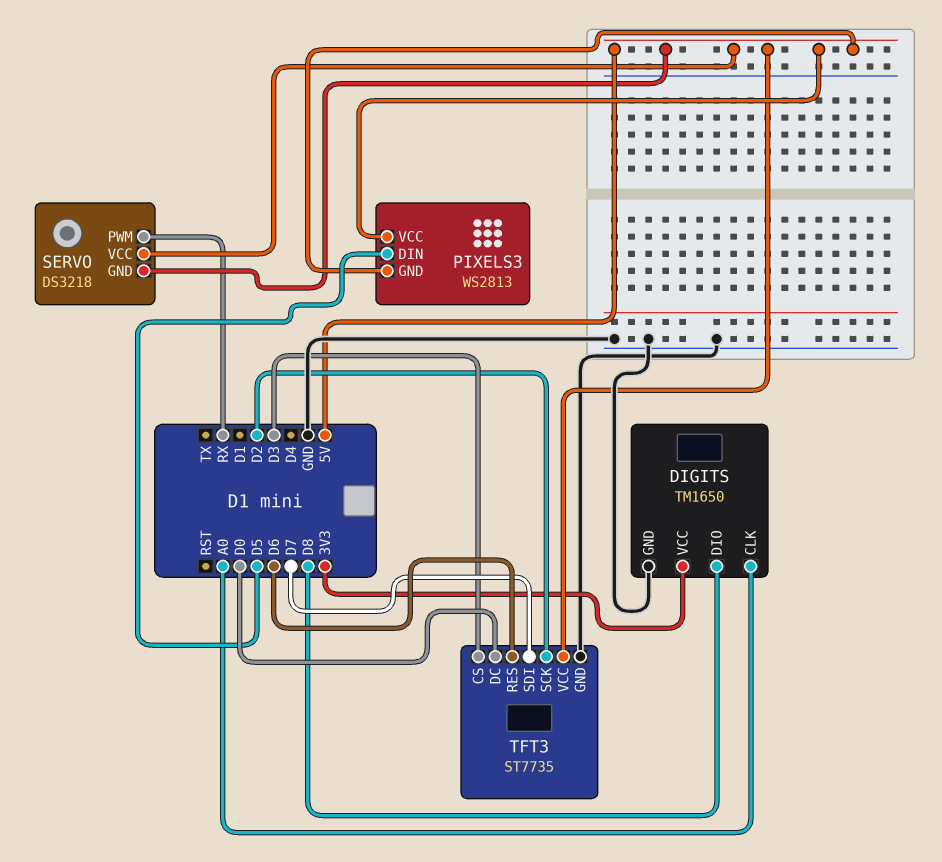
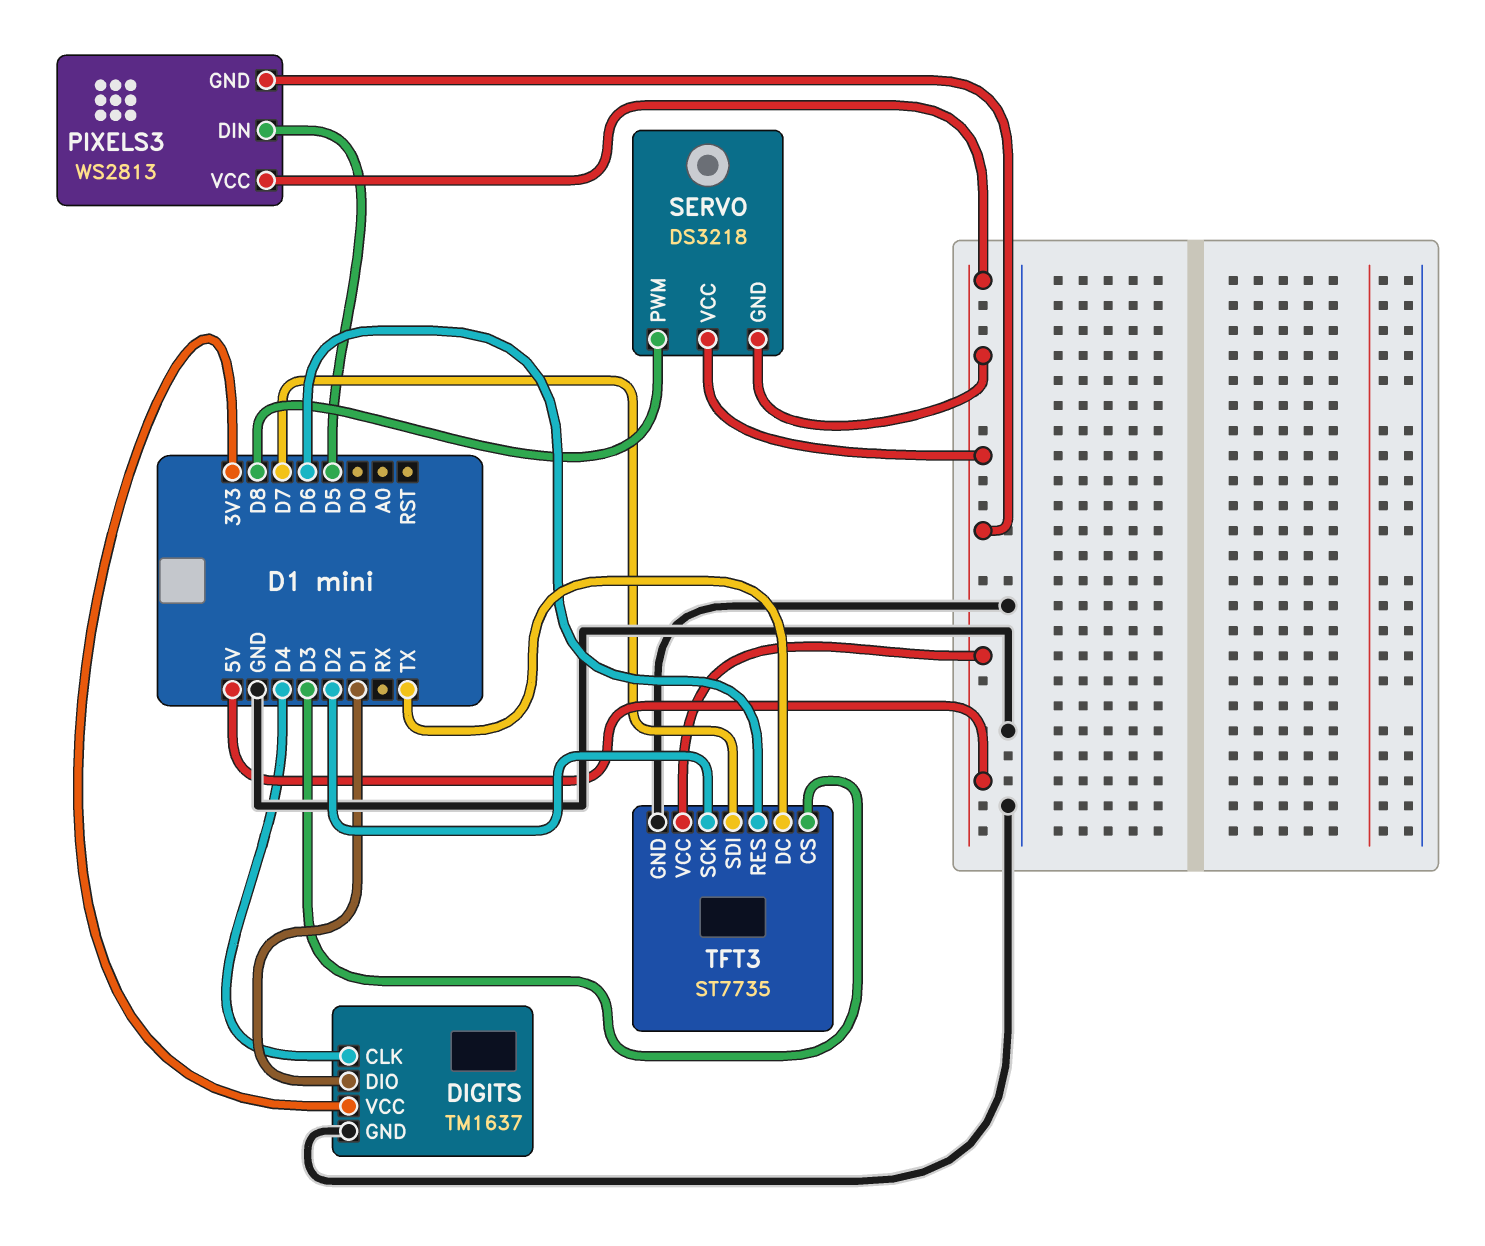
DIGITS: TM1650 -> TM1637
DIGITS pin CLK: A0 -> D4
DIGITS pin DIO: D8 -> D1
SERVO pin PWM: RX -> D8
TFT3 pin DC: D0 -> TX

